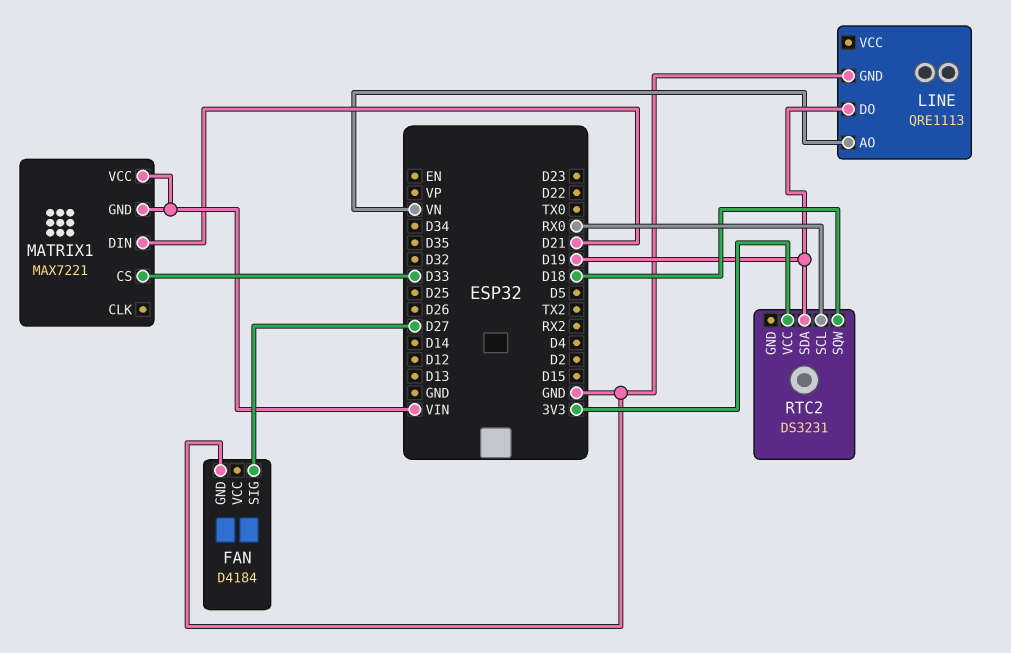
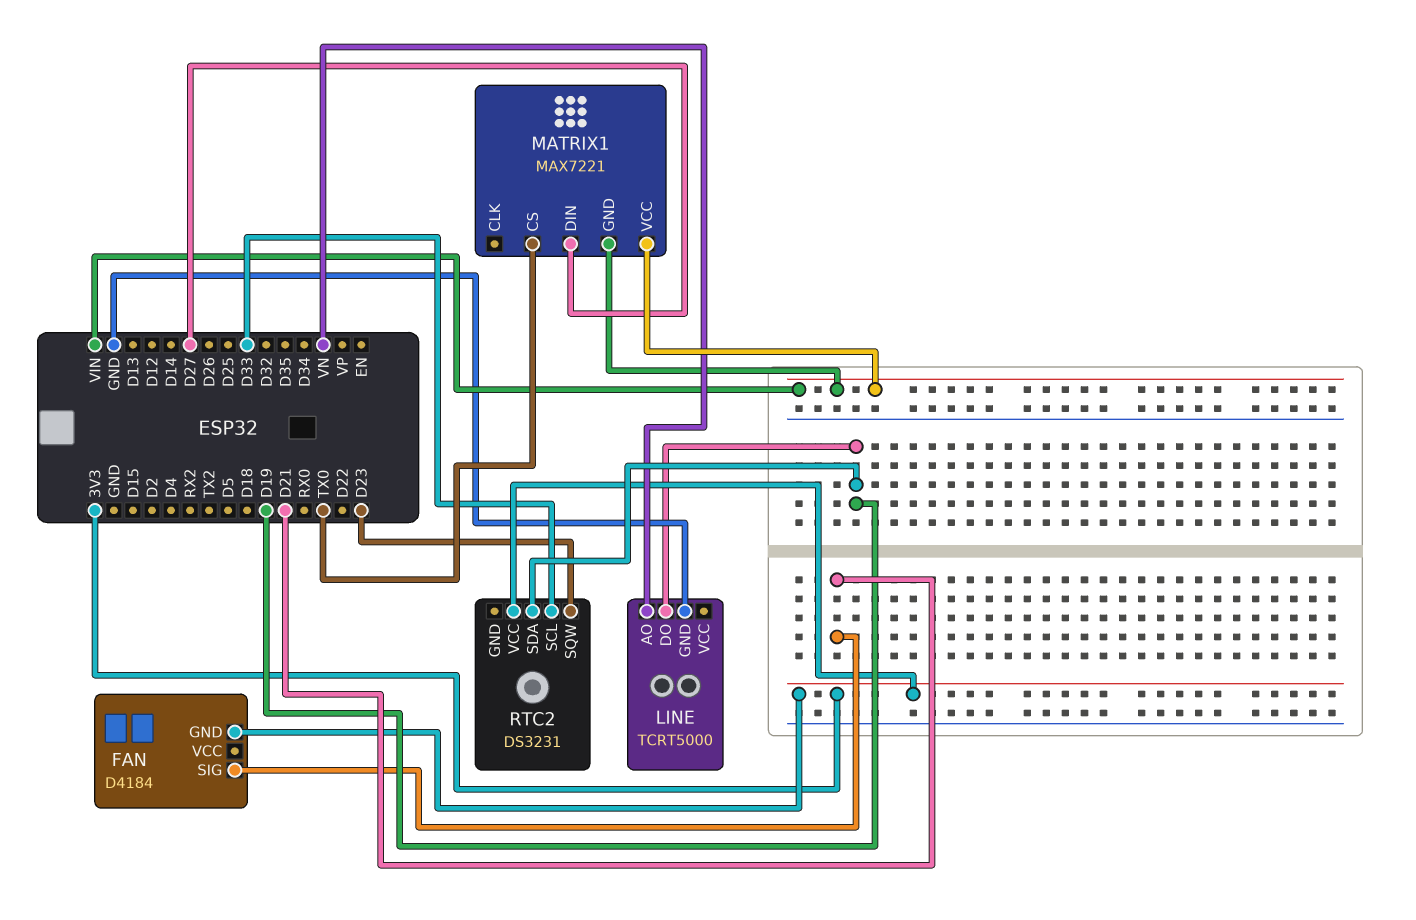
FAN pin GND: GND -> 3V3
FAN pin SIG: D27 -> D21
LINE: QRE1113 -> TCRT5000
MATRIX1 pin CS: D33 -> TX0
MATRIX1 pin DIN: D21 -> D27
RTC2 pin SCL: RX0 -> D33
RTC2 pin SQW: D18 -> D23

